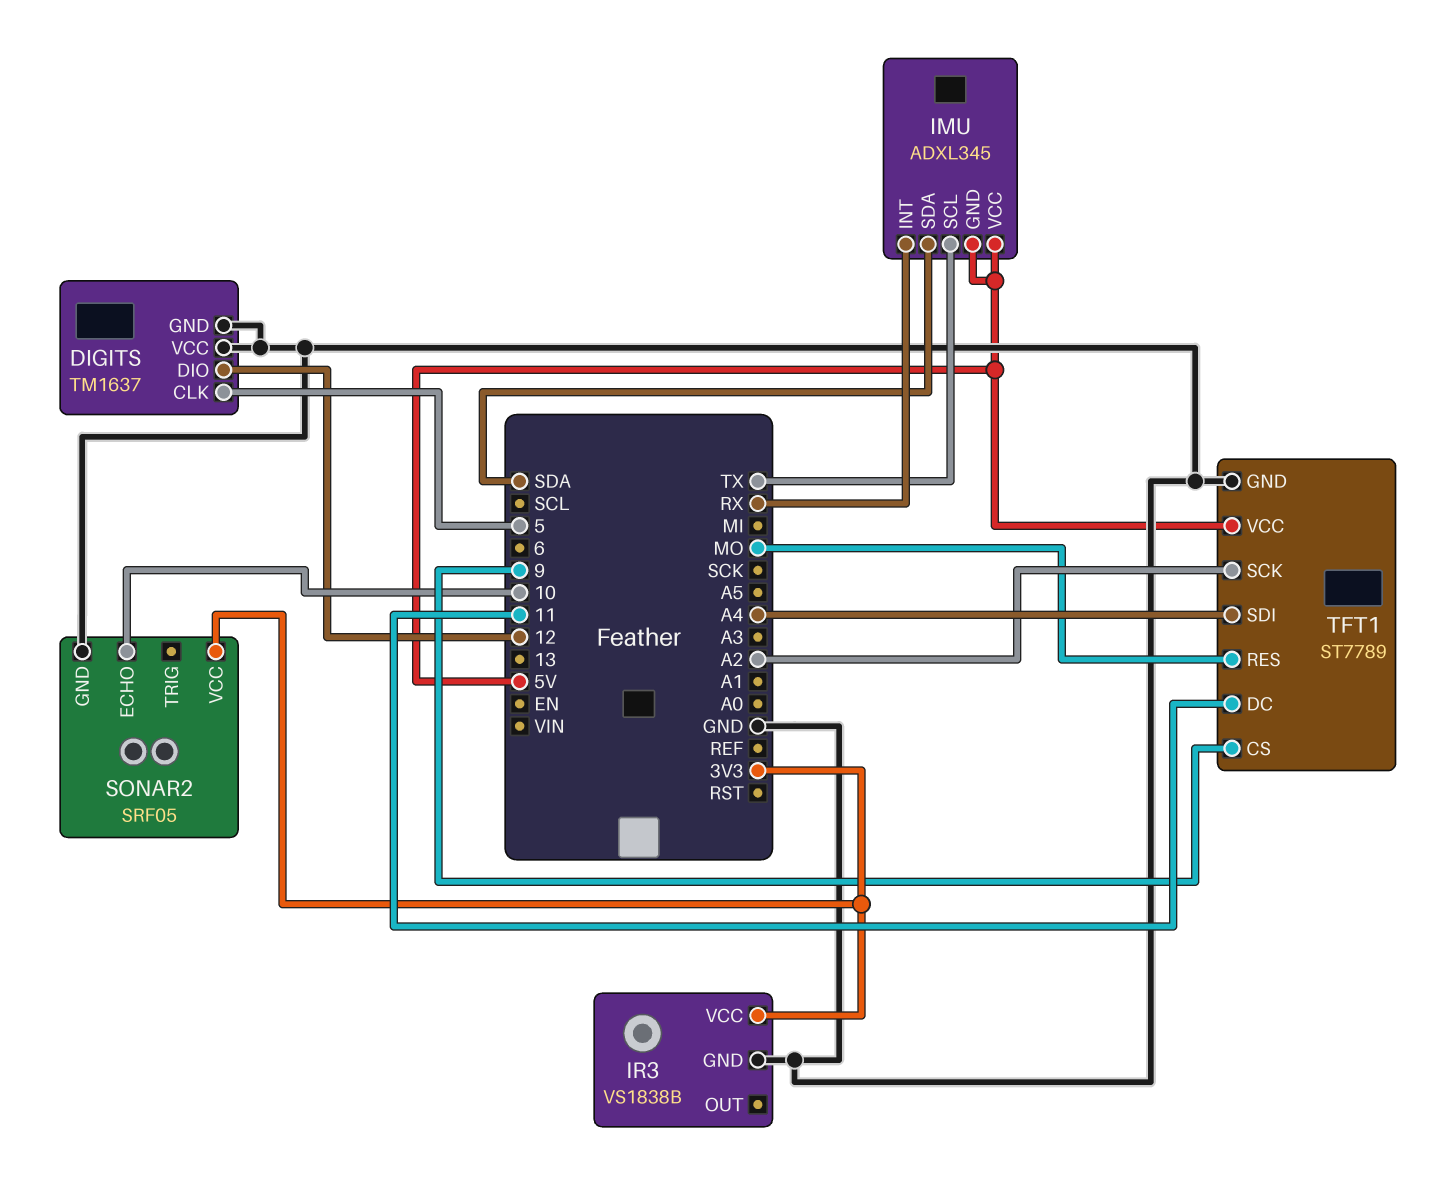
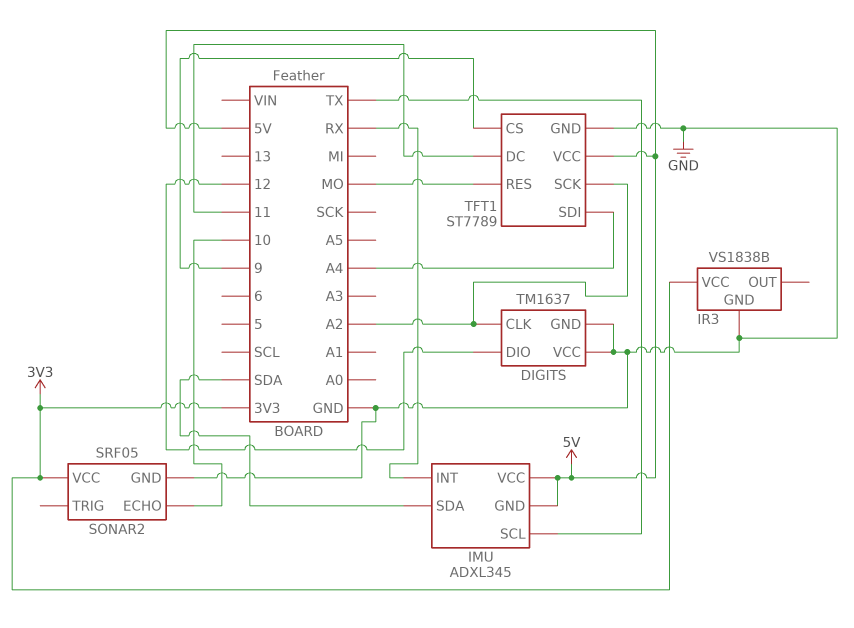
DIGITS pin CLK: 5 -> A2

